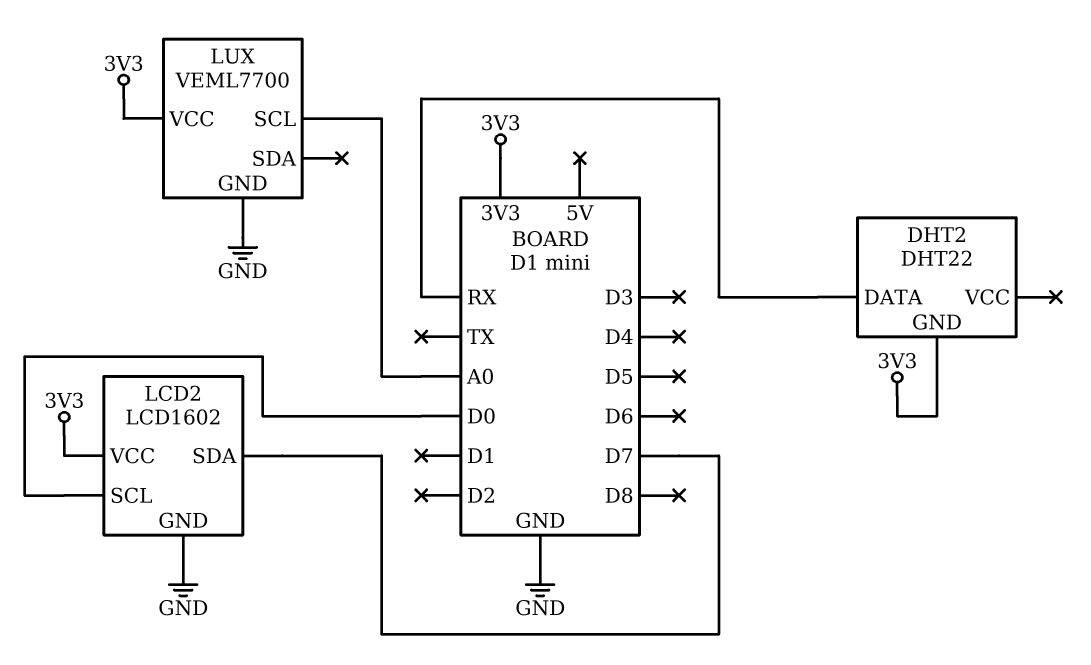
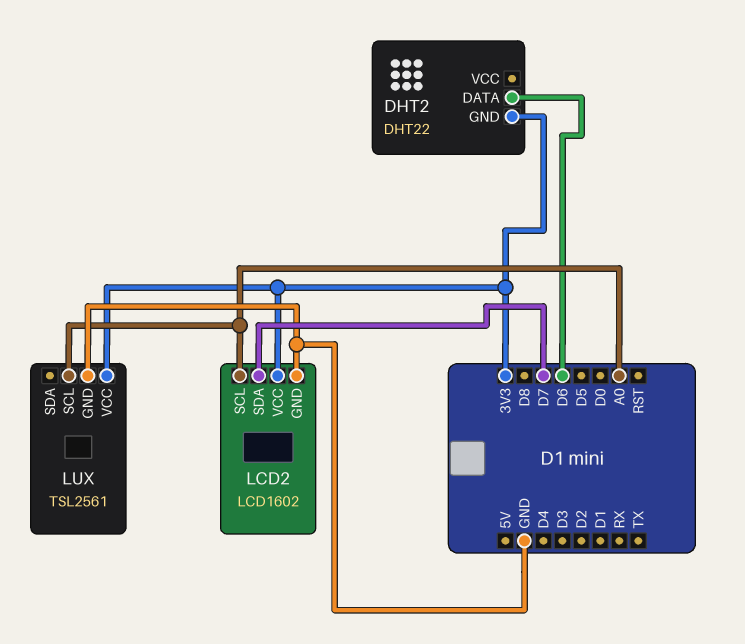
DHT2 pin DATA: RX -> D6
LCD2 pin SCL: D0 -> A0
LUX: VEML7700 -> TSL2561

